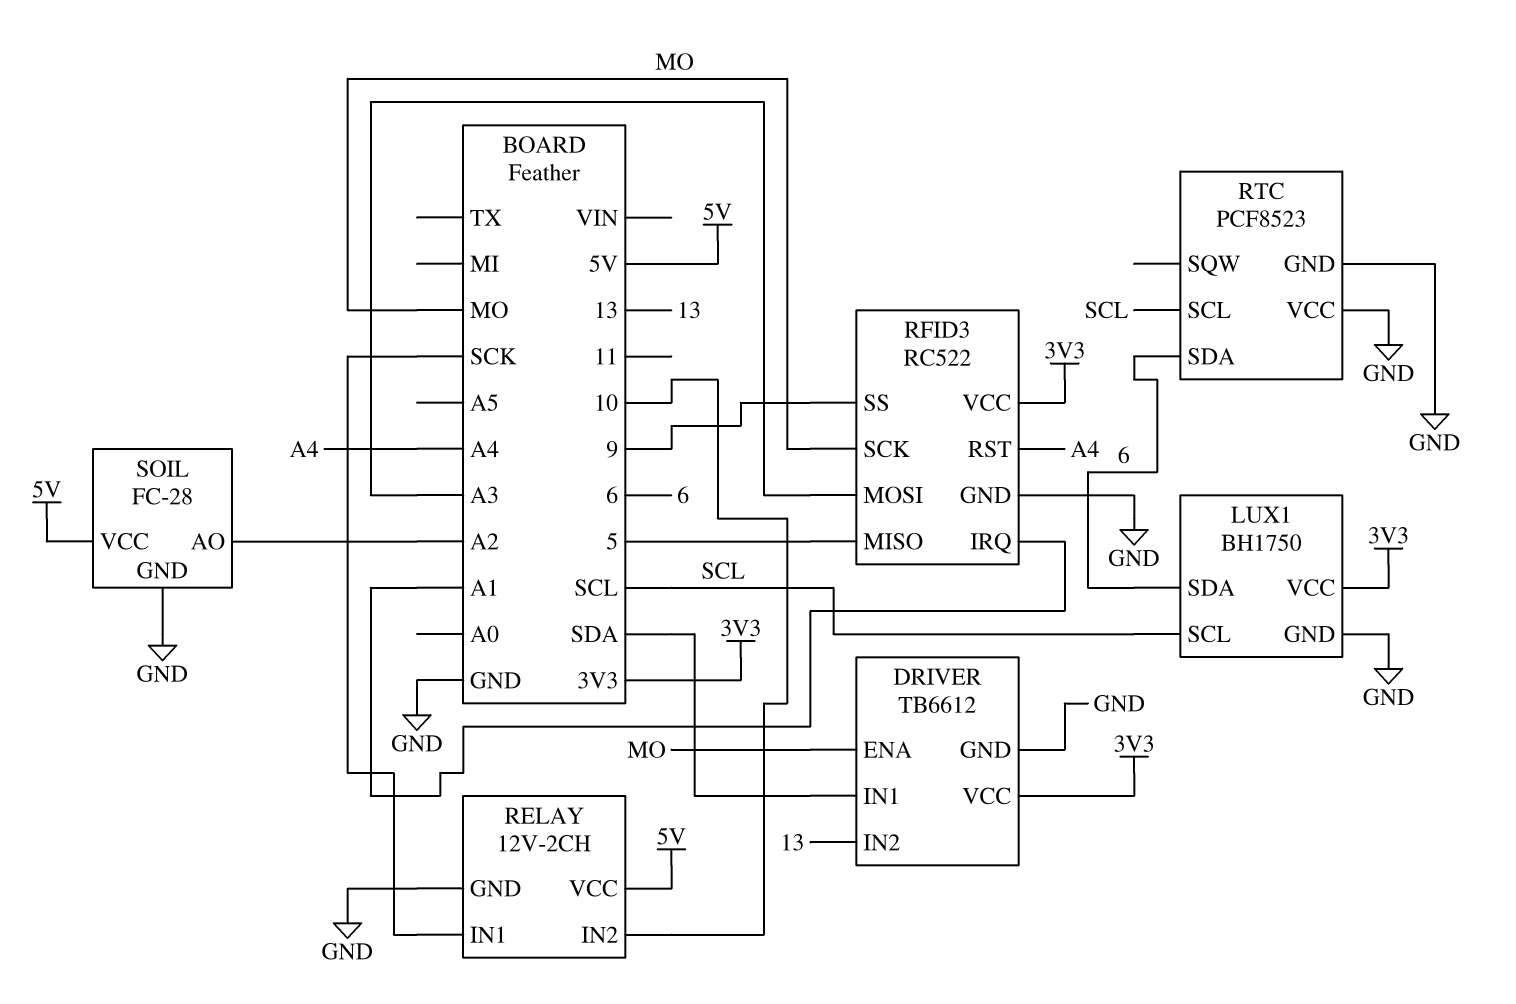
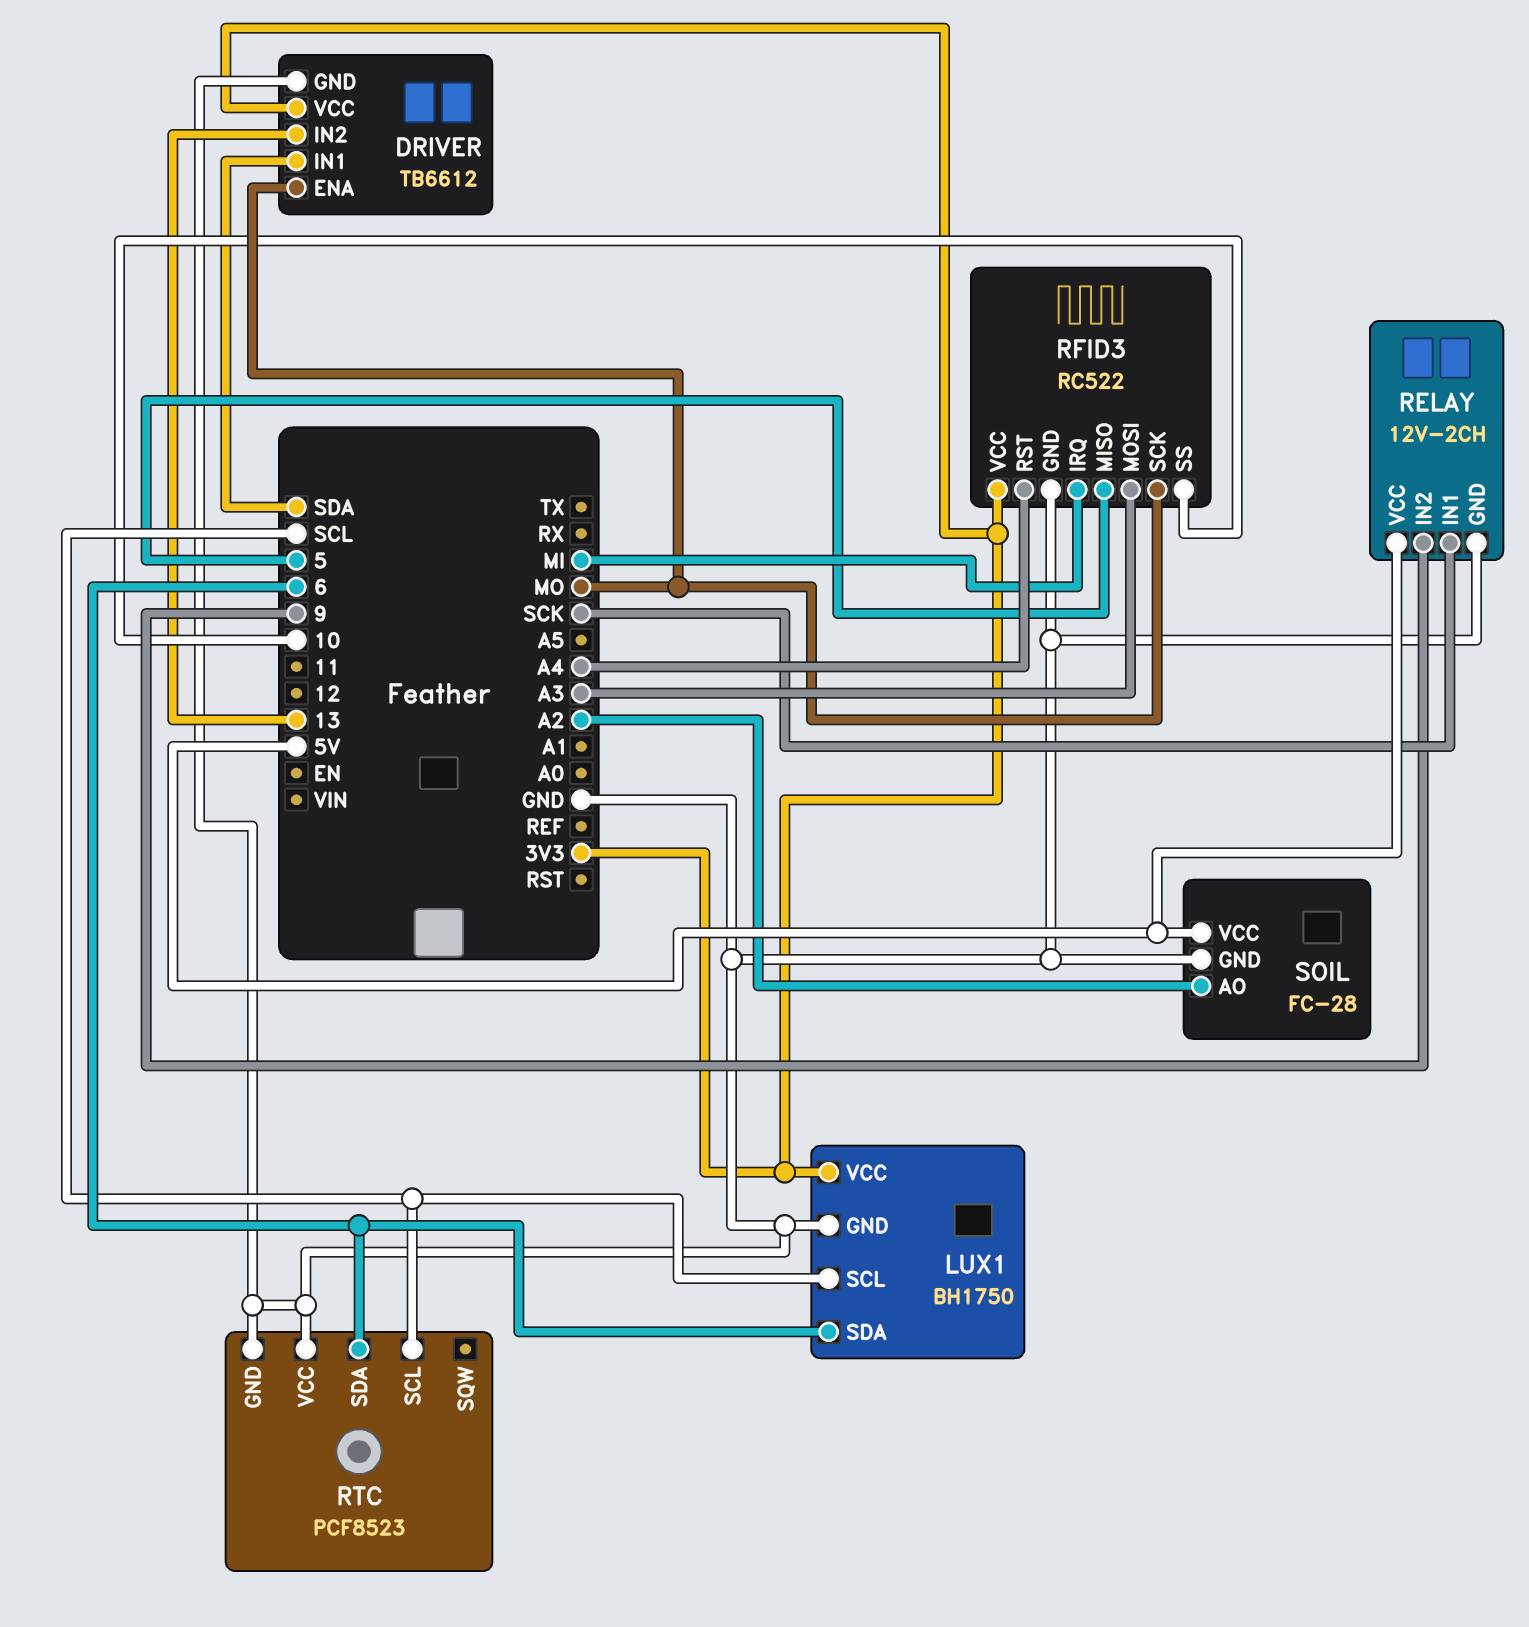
RELAY pin IN2: 10 -> 9
RFID3 pin IRQ: A1 -> MI
RFID3 pin SS: 9 -> 10

